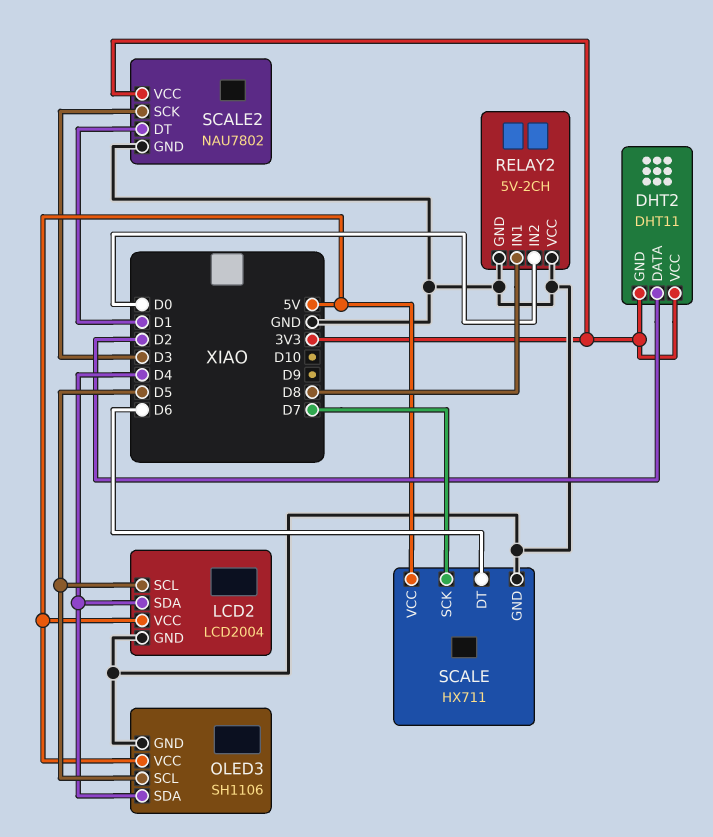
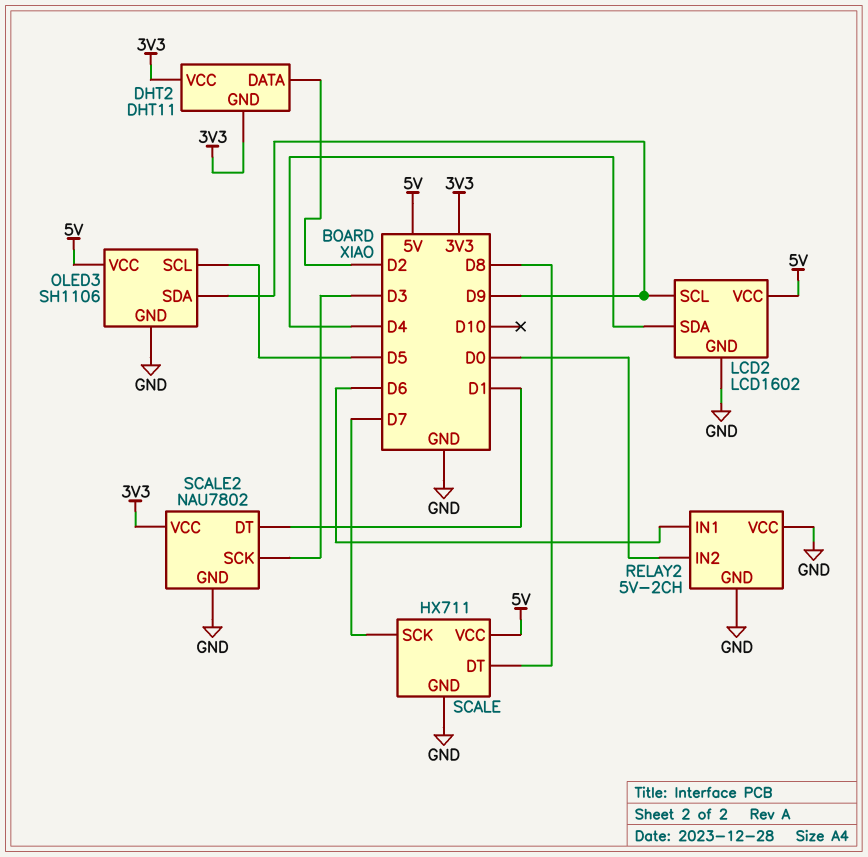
LCD2: LCD2004 -> LCD1602
LCD2 pin SCL: D5 -> D9
OLED3 pin SDA: D4 -> D9
RELAY2 pin IN1: D8 -> D6
SCALE pin DT: D6 -> D8

